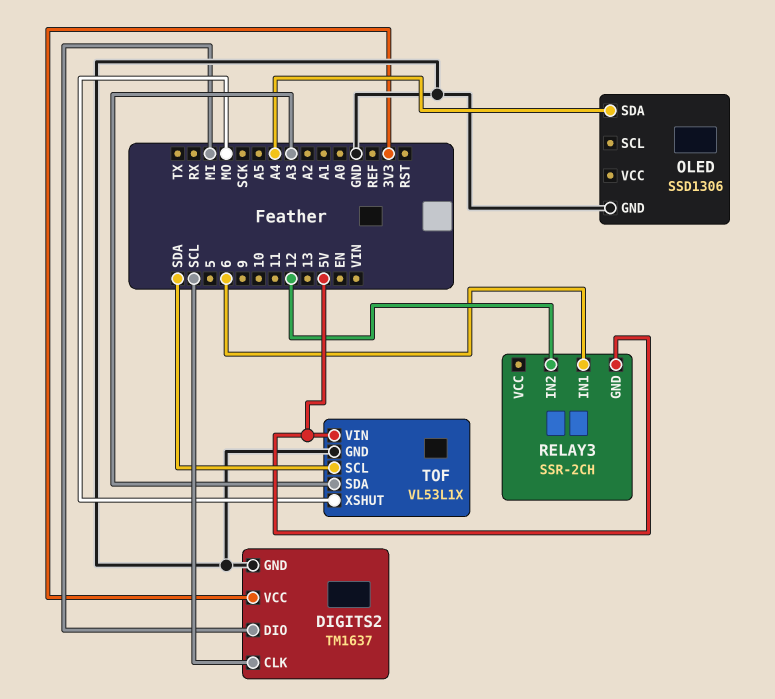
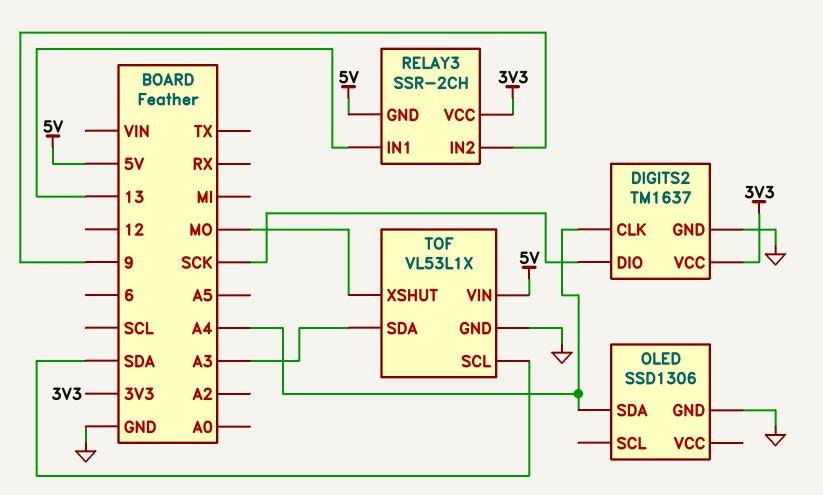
DIGITS2 pin CLK: SCL -> A4
DIGITS2 pin DIO: MI -> SCK
RELAY3 pin IN1: 6 -> 13
RELAY3 pin IN2: 12 -> 9
RELAY3 pin VCC: none -> 3V3

